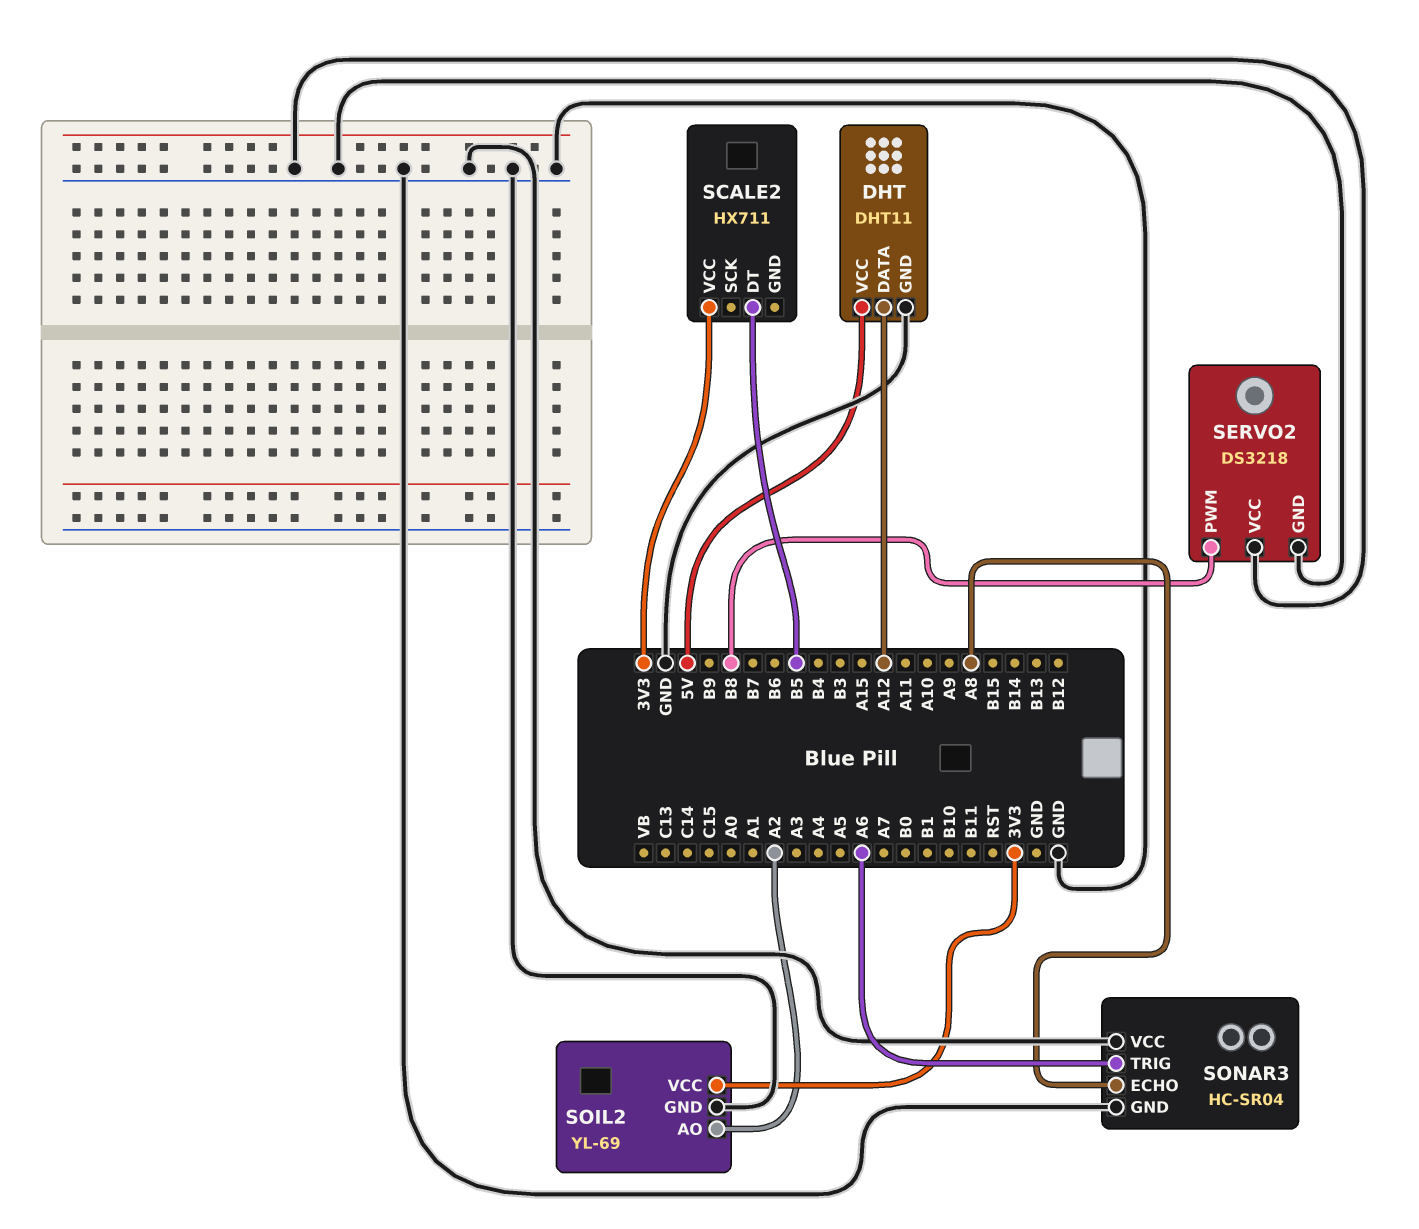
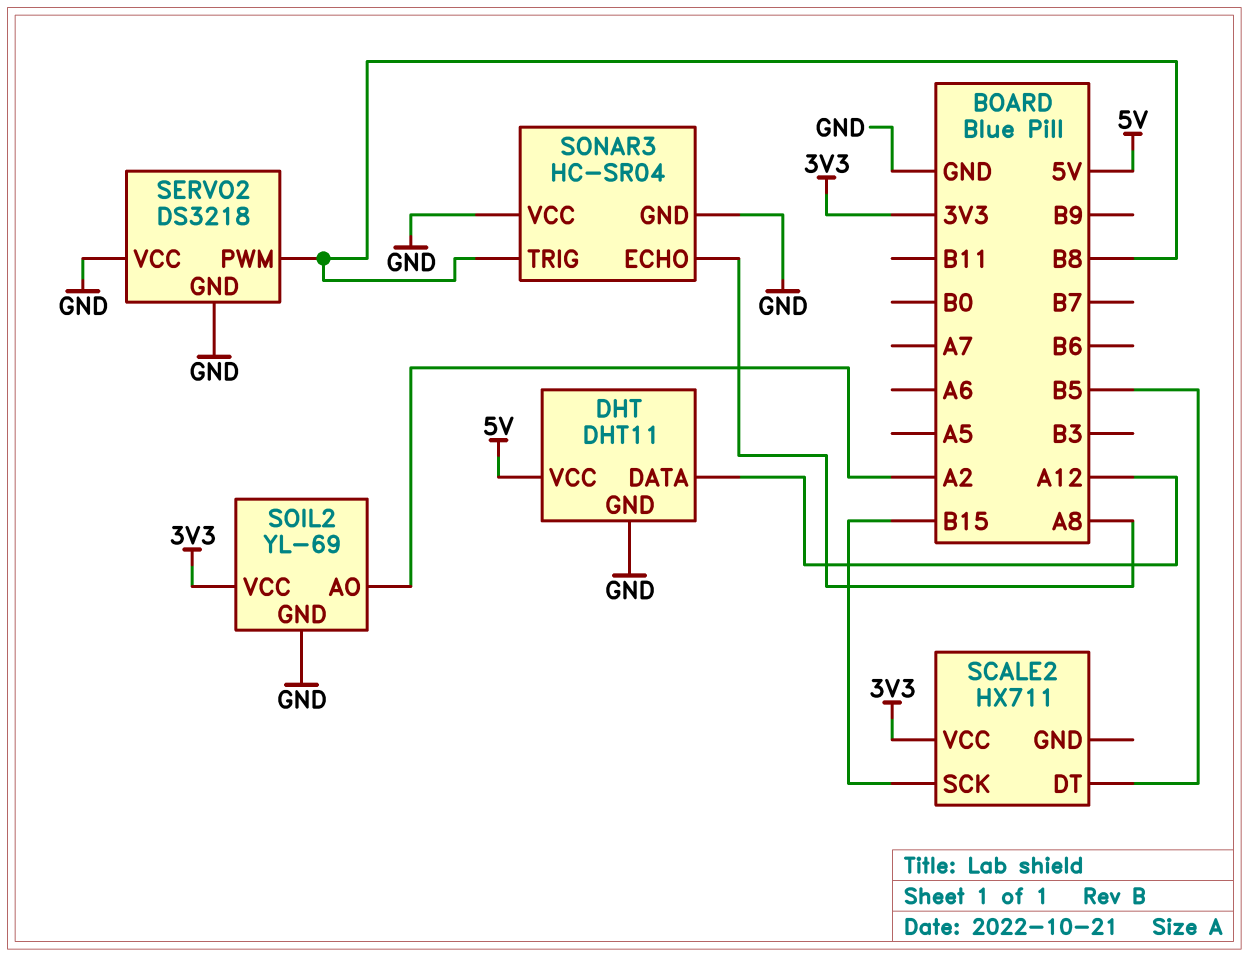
SCALE2 pin SCK: none -> B15
SONAR3 pin TRIG: A6 -> B8

